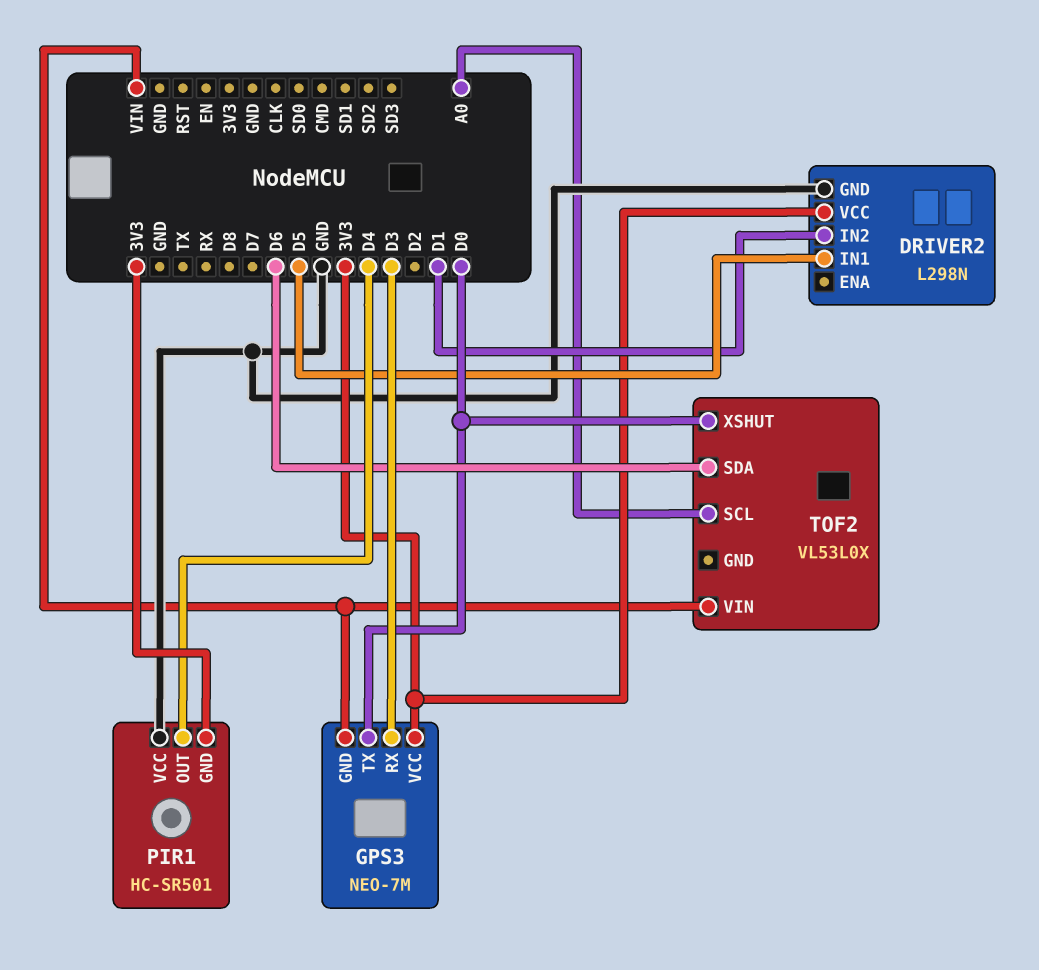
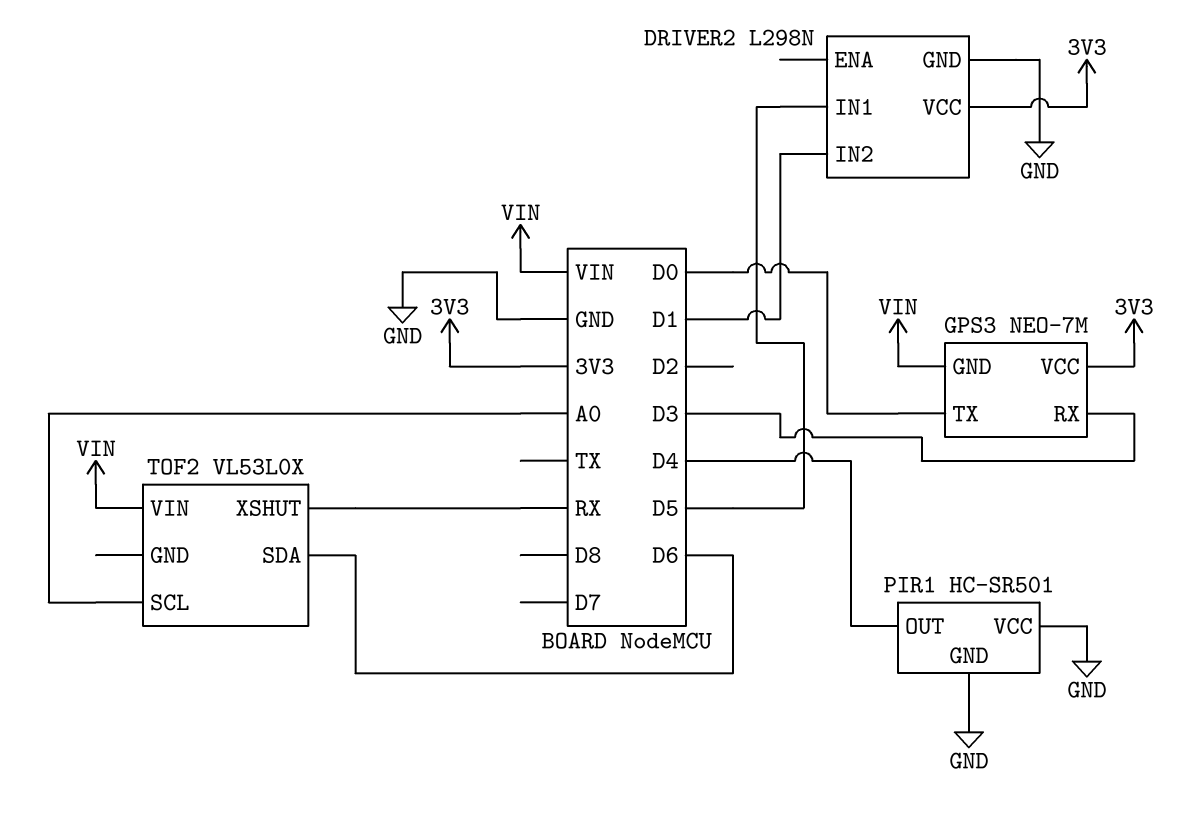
PIR1 pin GND: 3V3 -> GND
TOF2 pin XSHUT: D0 -> RX

